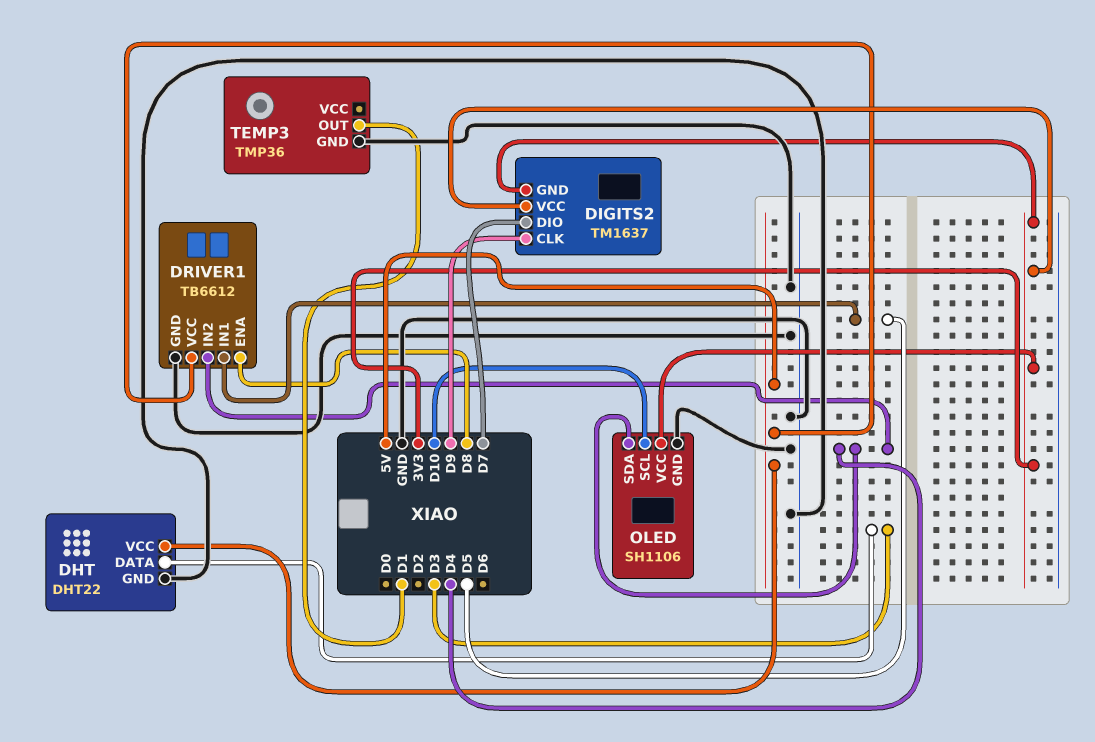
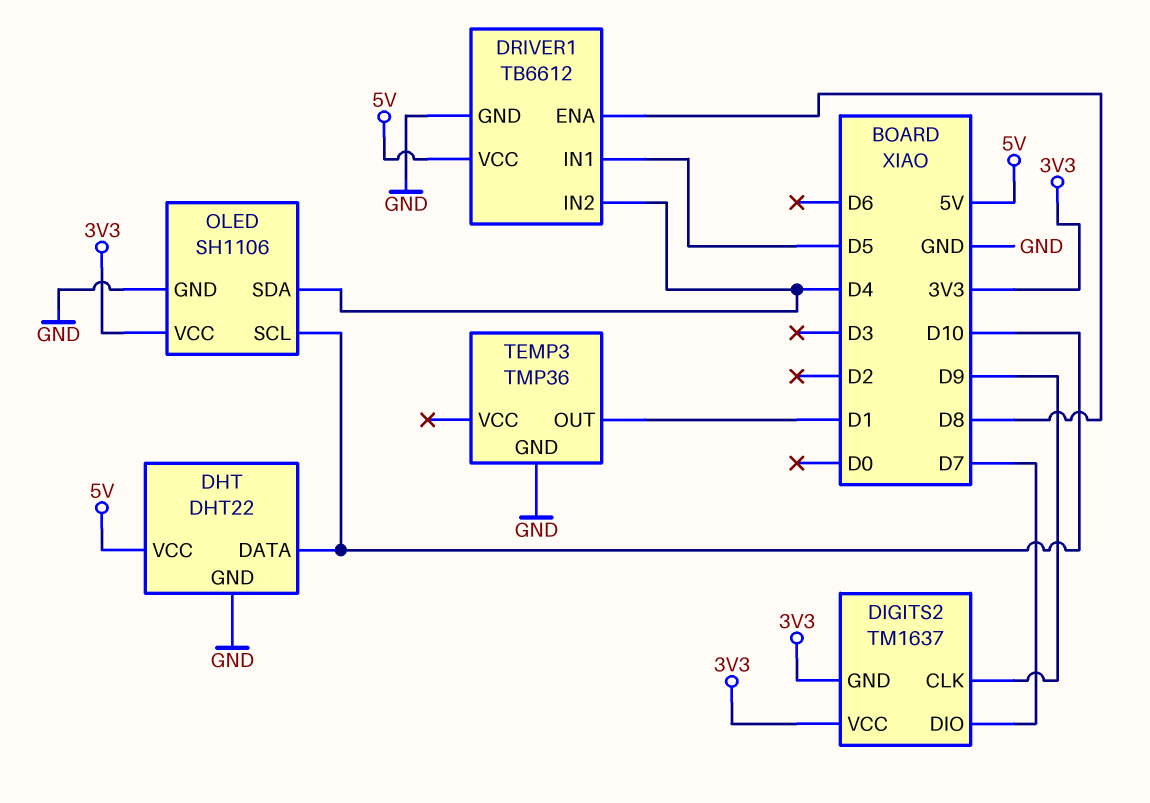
DHT pin DATA: D3 -> D10

